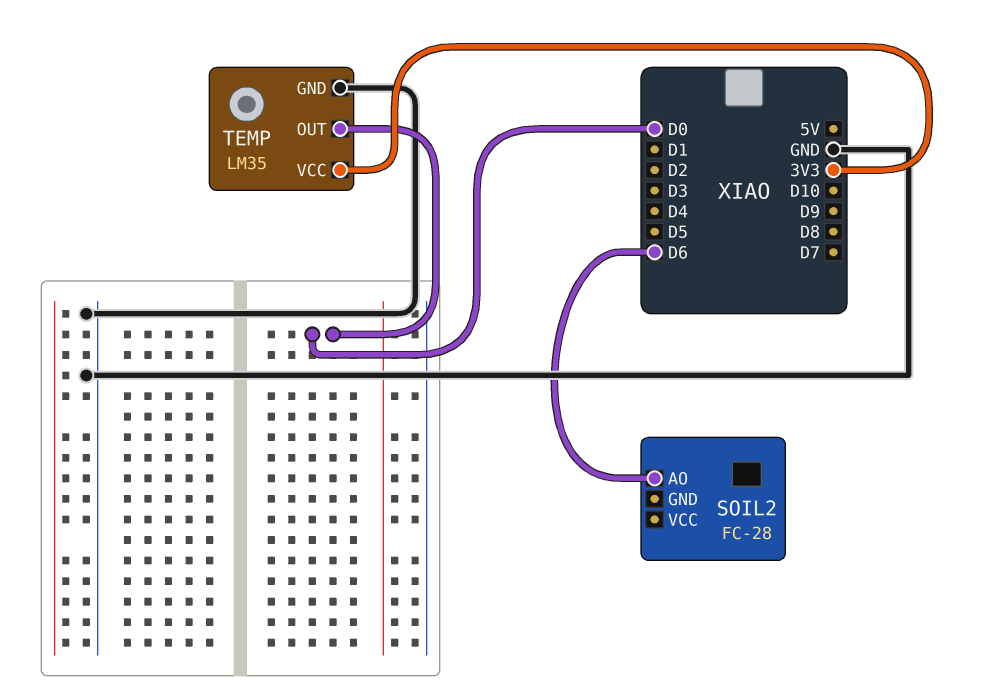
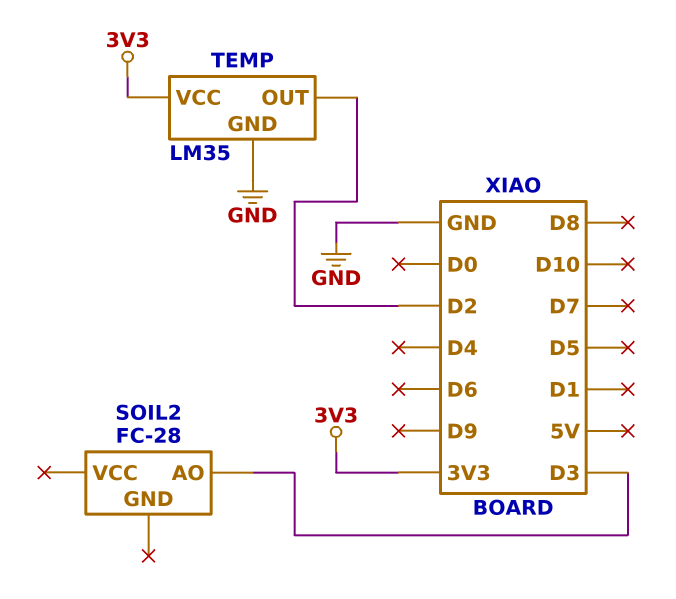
SOIL2 pin AO: D6 -> D3
TEMP pin OUT: D0 -> D2

